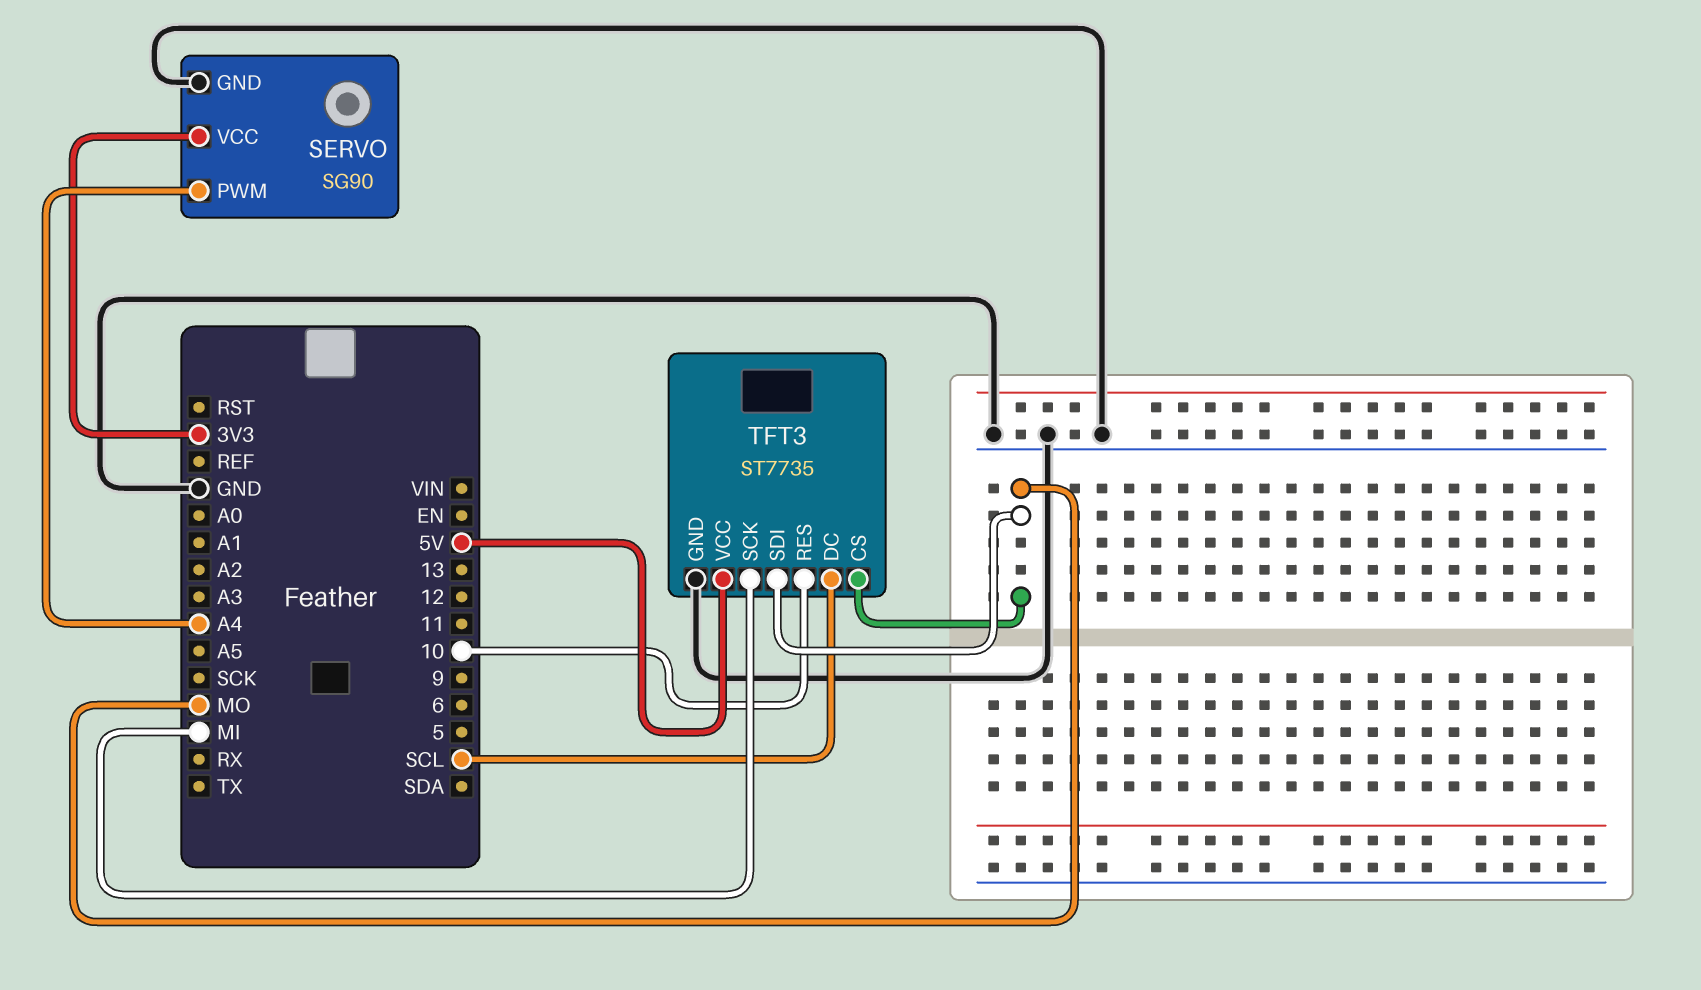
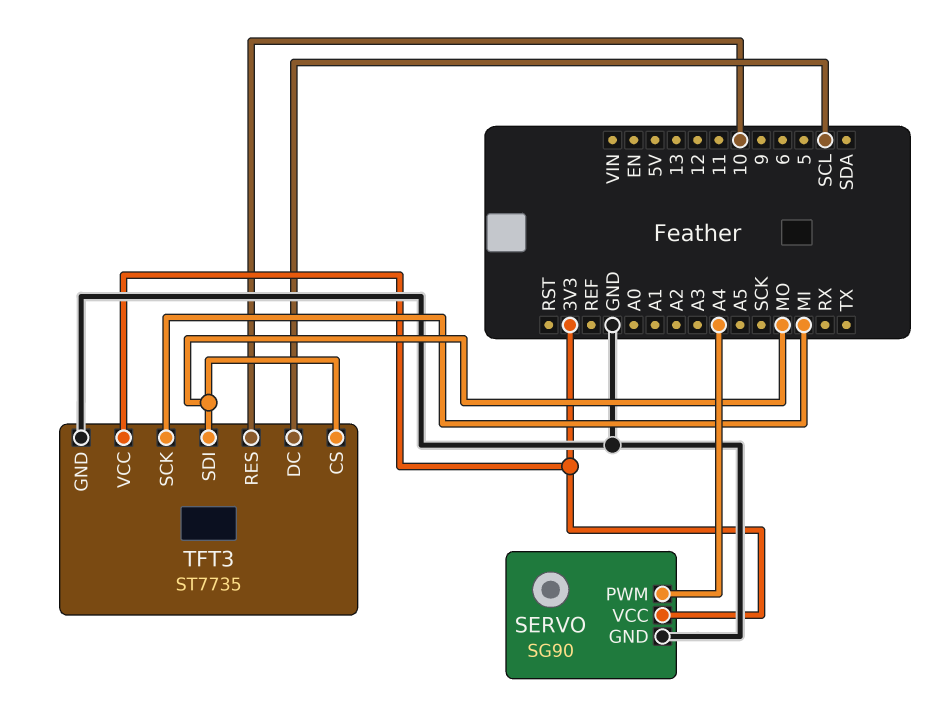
TFT3 pin VCC: 5V -> 3V3

